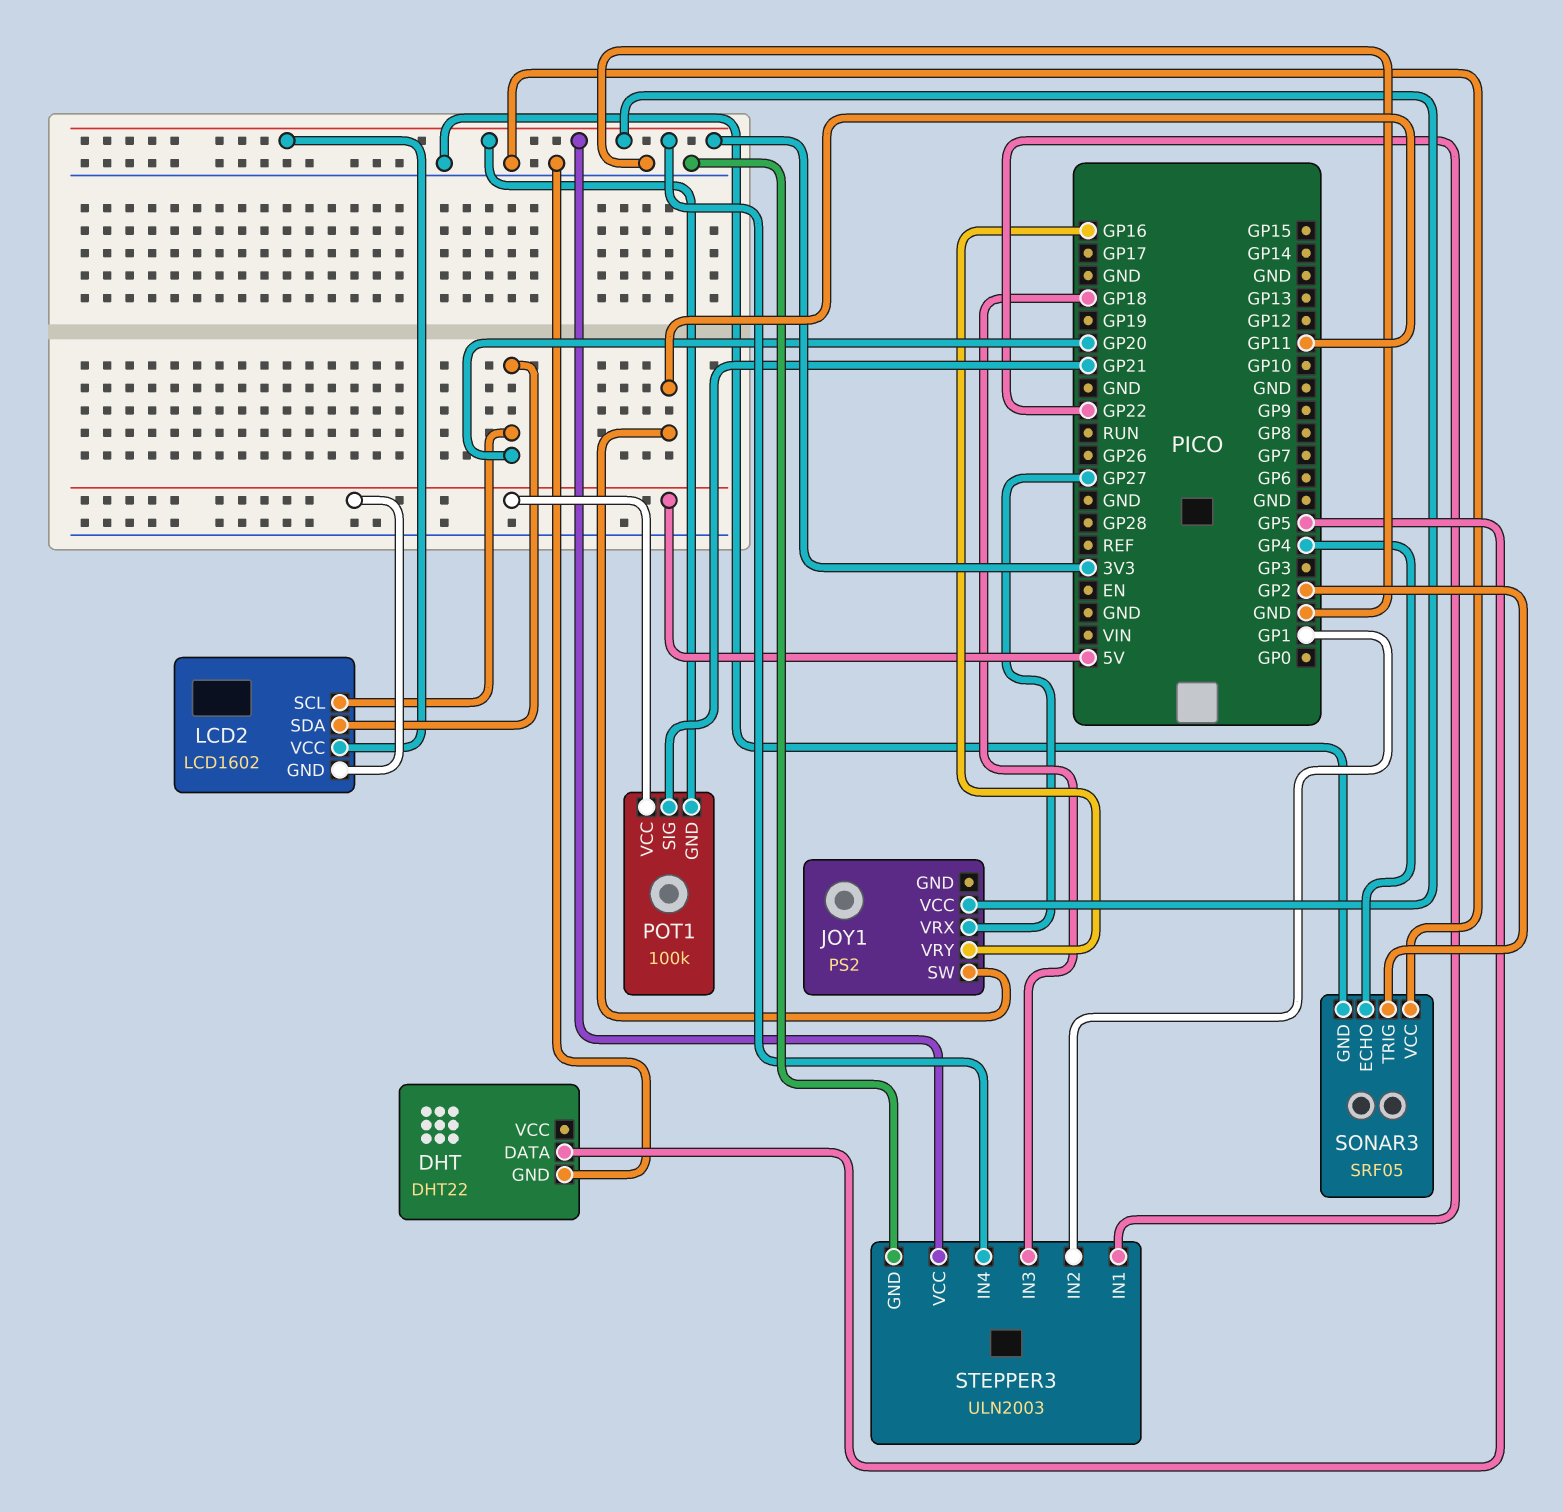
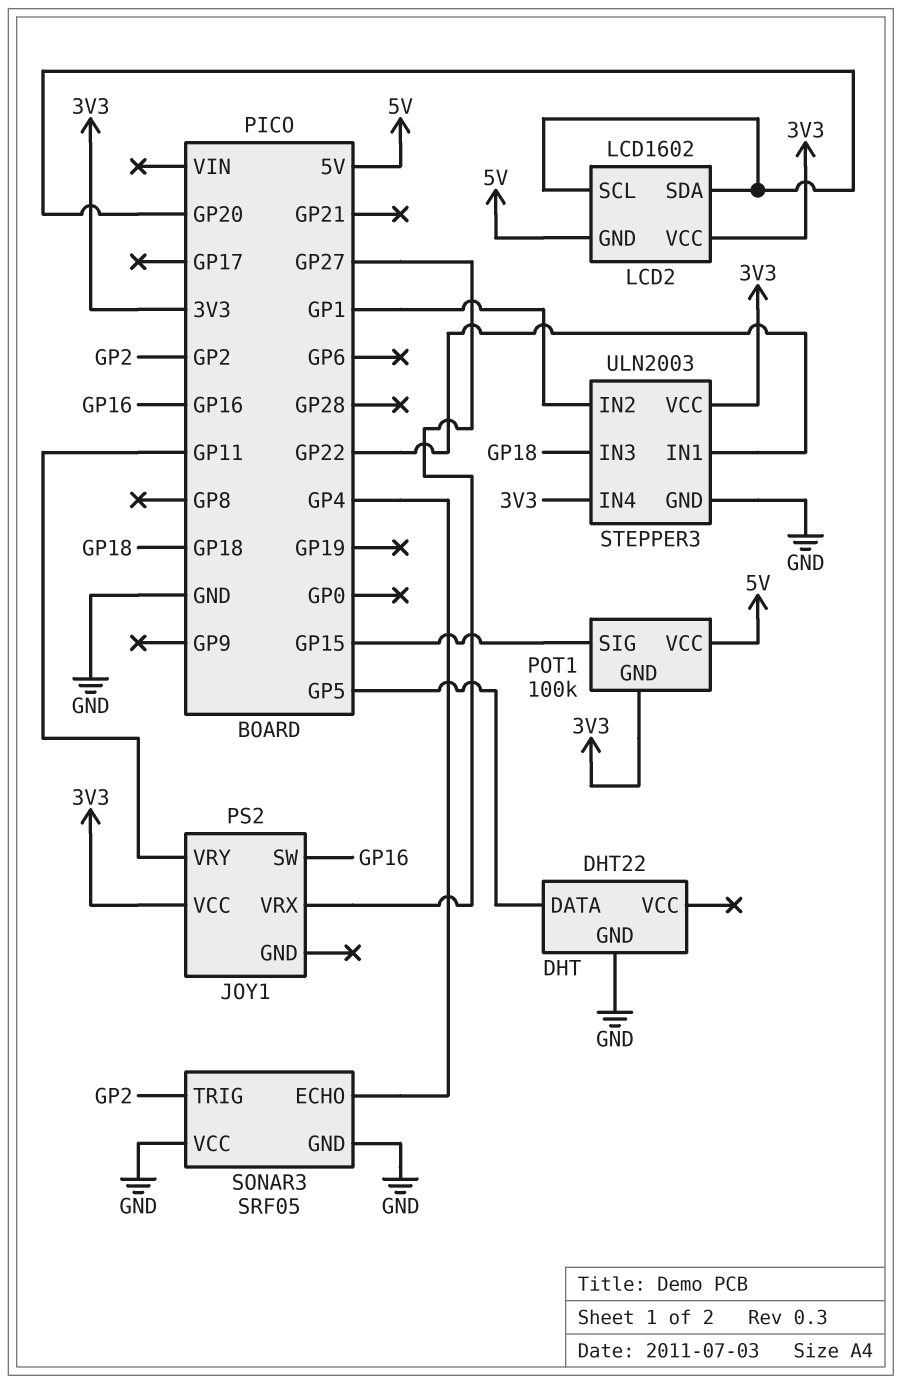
JOY1 pin SW: GP11 -> GP16
JOY1 pin VRY: GP16 -> GP11
POT1 pin SIG: GP21 -> GP15

